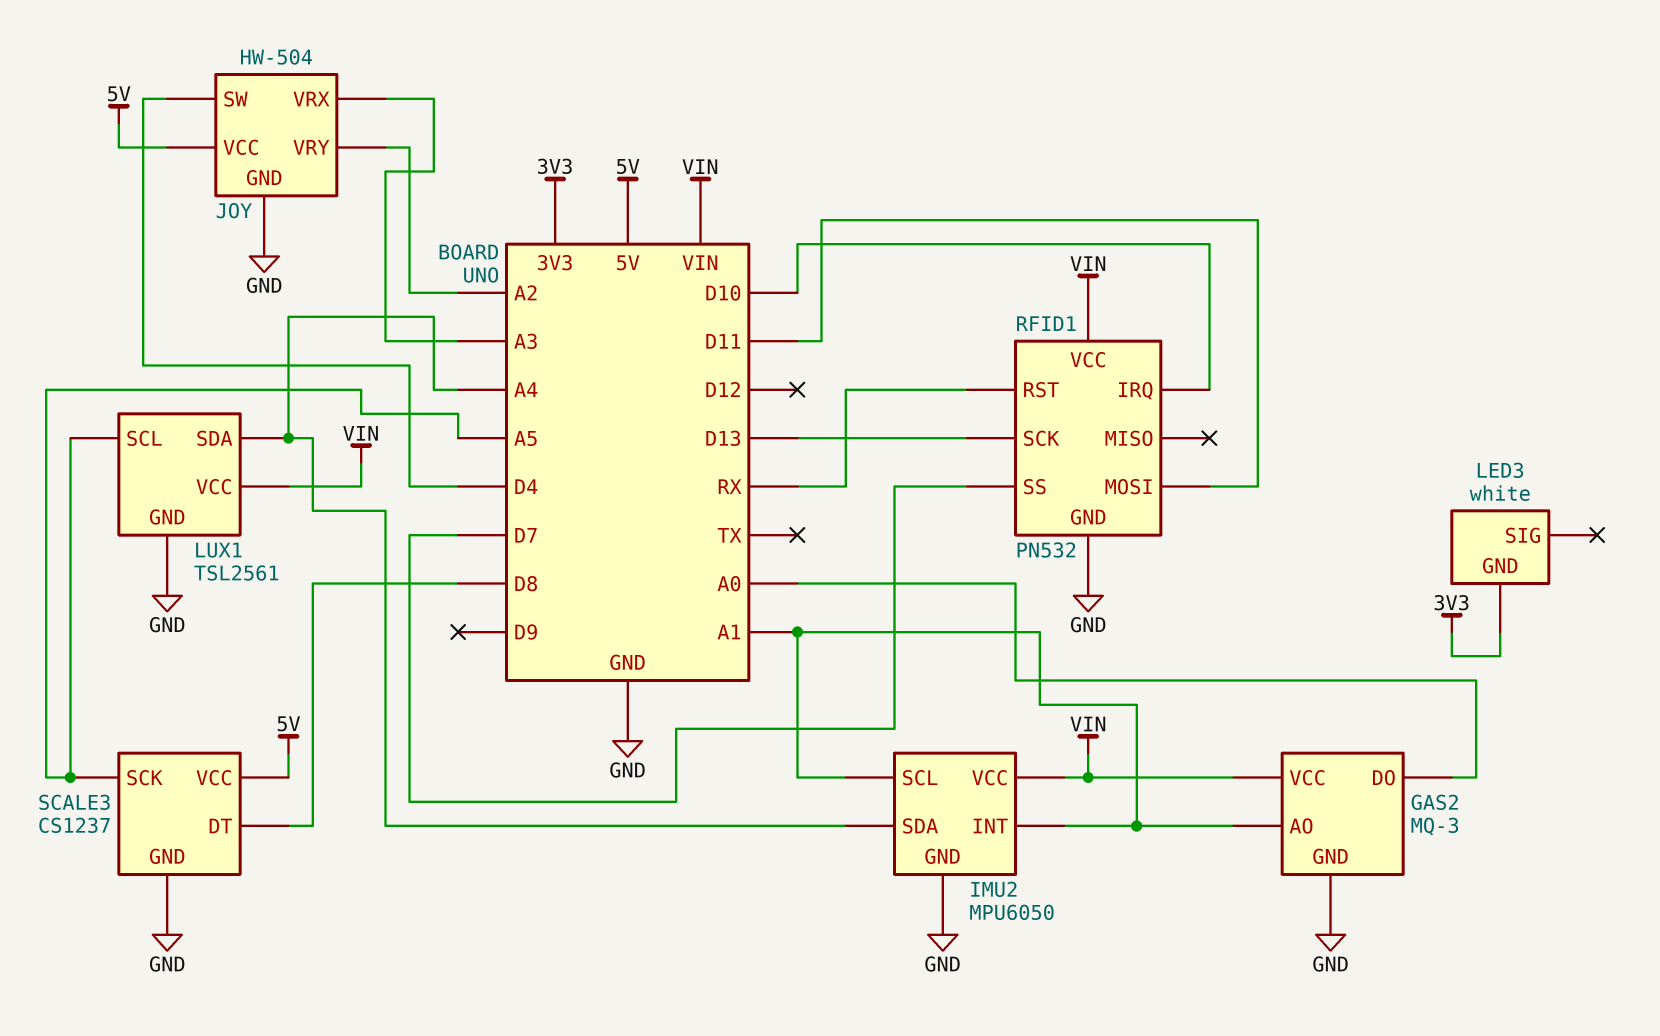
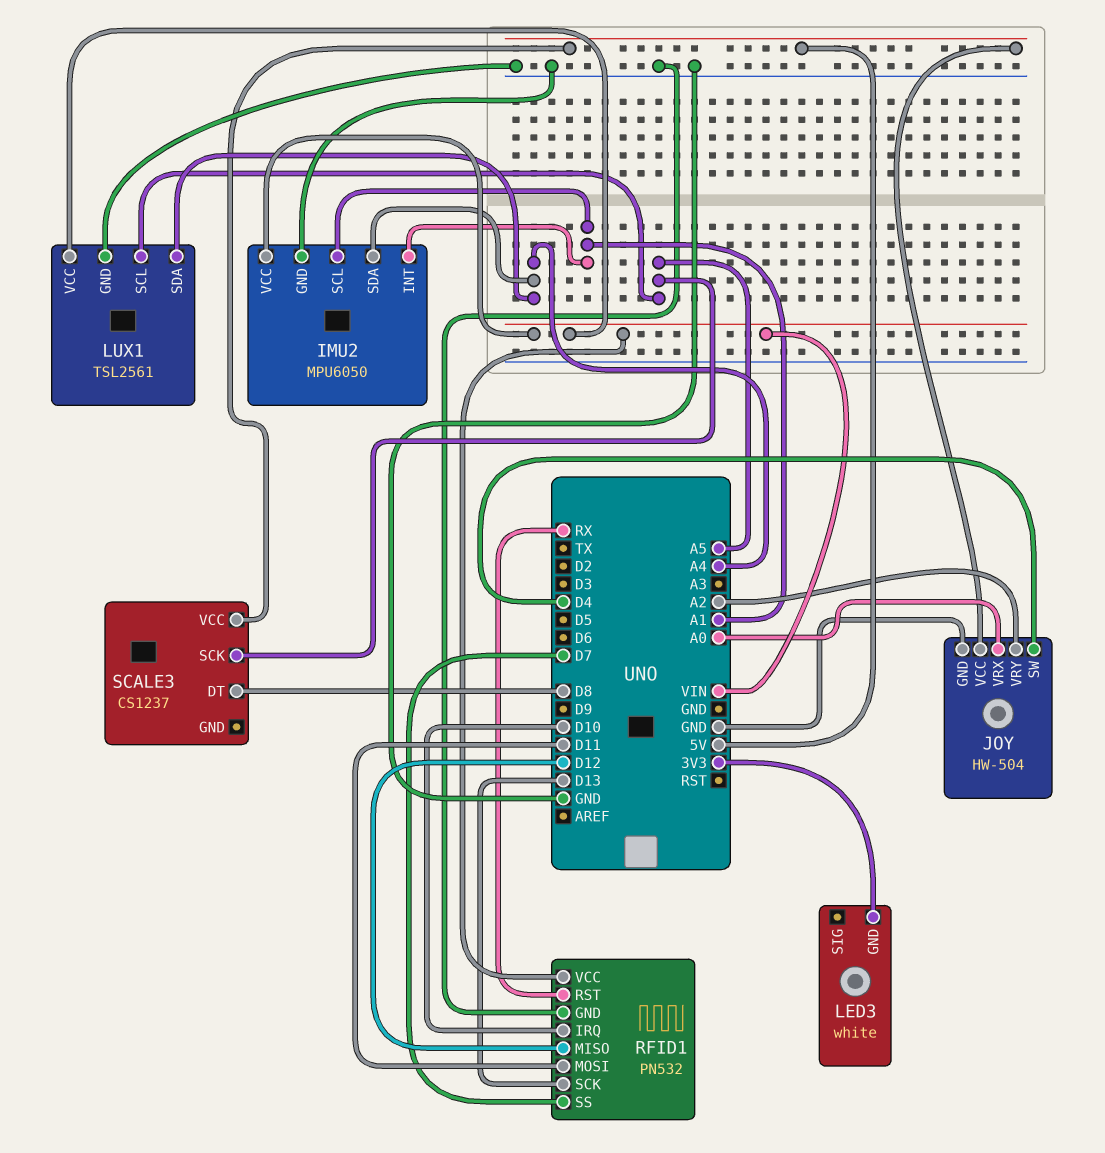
GAS2: MQ-3 -> none
GAS2 pin AO: A1 -> none
GAS2 pin DO: A0 -> none
GAS2 pin GND: GND -> none
GAS2 pin VCC: VIN -> none
JOY pin VRX: A3 -> A0
RFID1 pin MISO: none -> D12
SCALE3 pin GND: GND -> none

